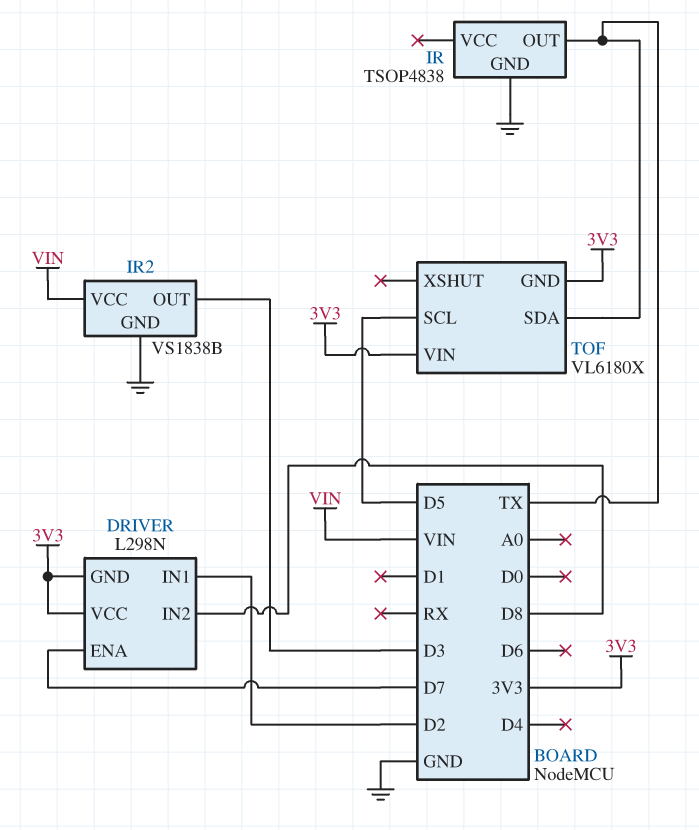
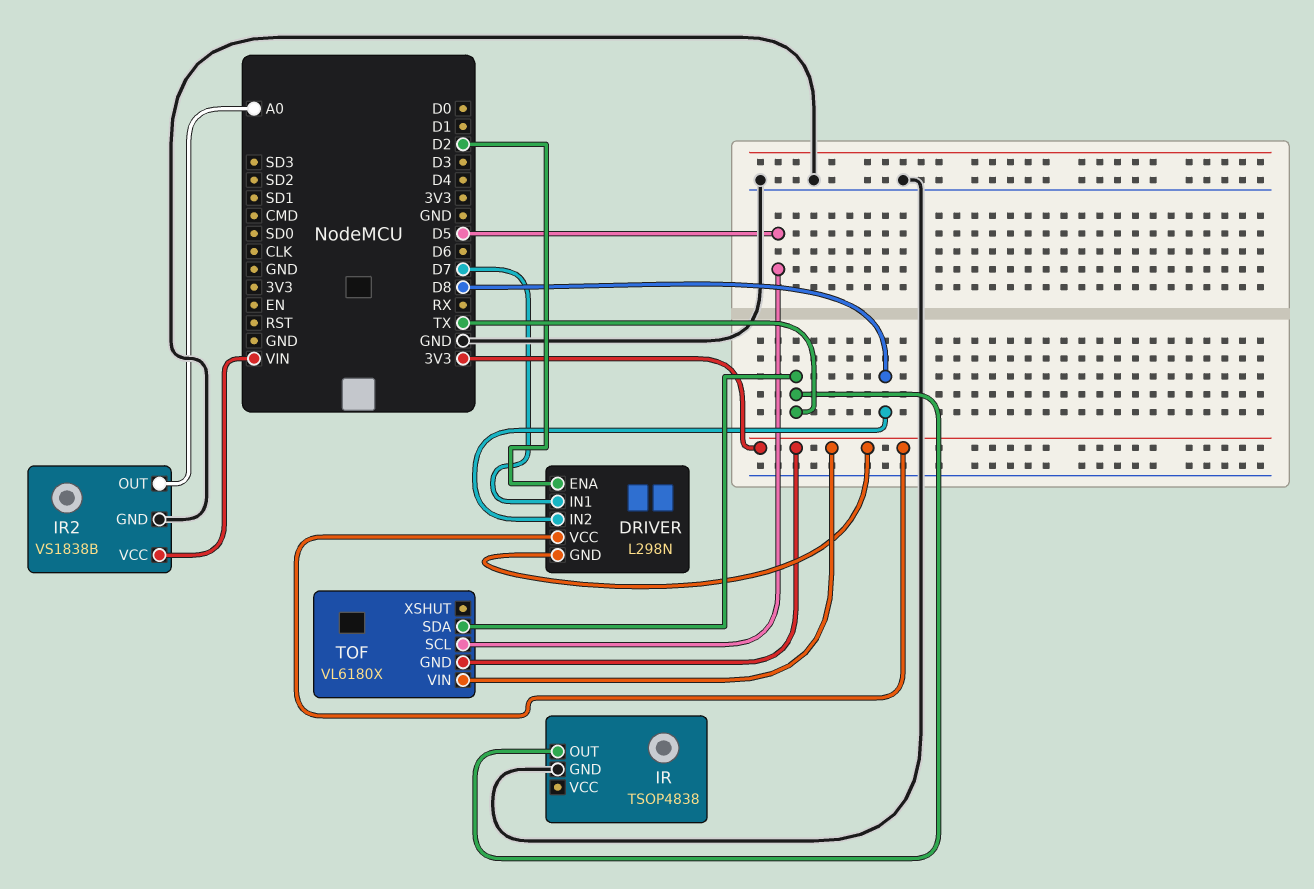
DRIVER pin ENA: D7 -> D2
DRIVER pin IN1: D2 -> D7
IR2 pin OUT: D3 -> A0

